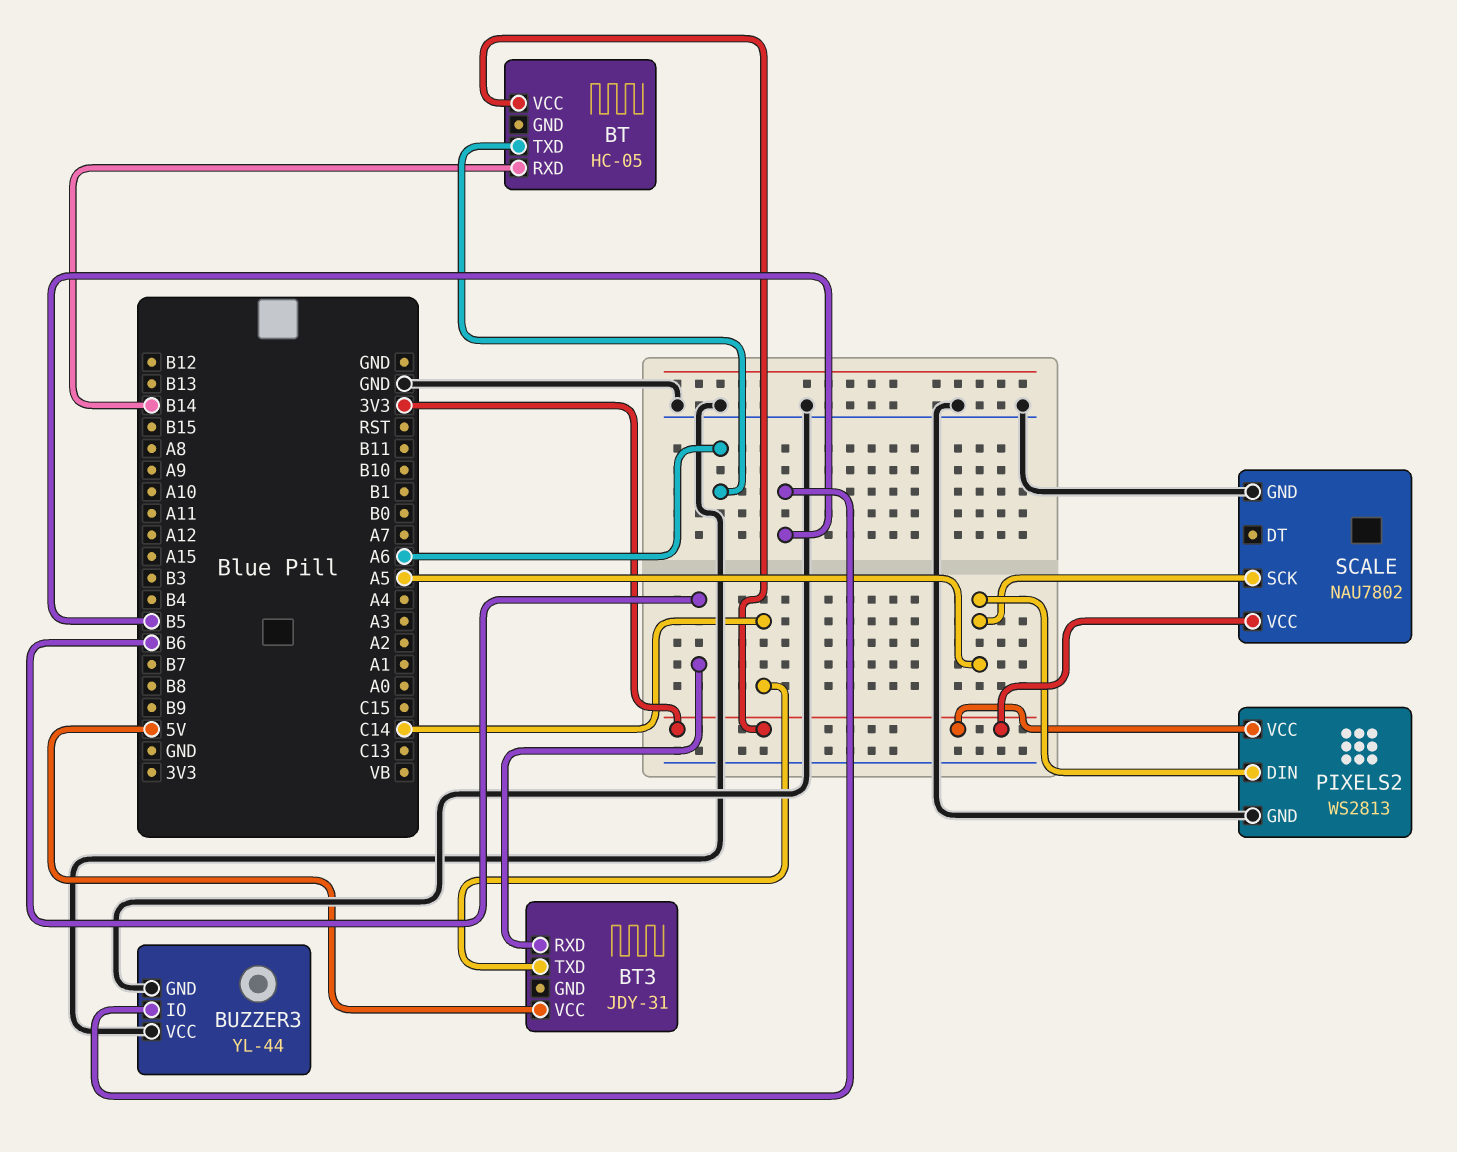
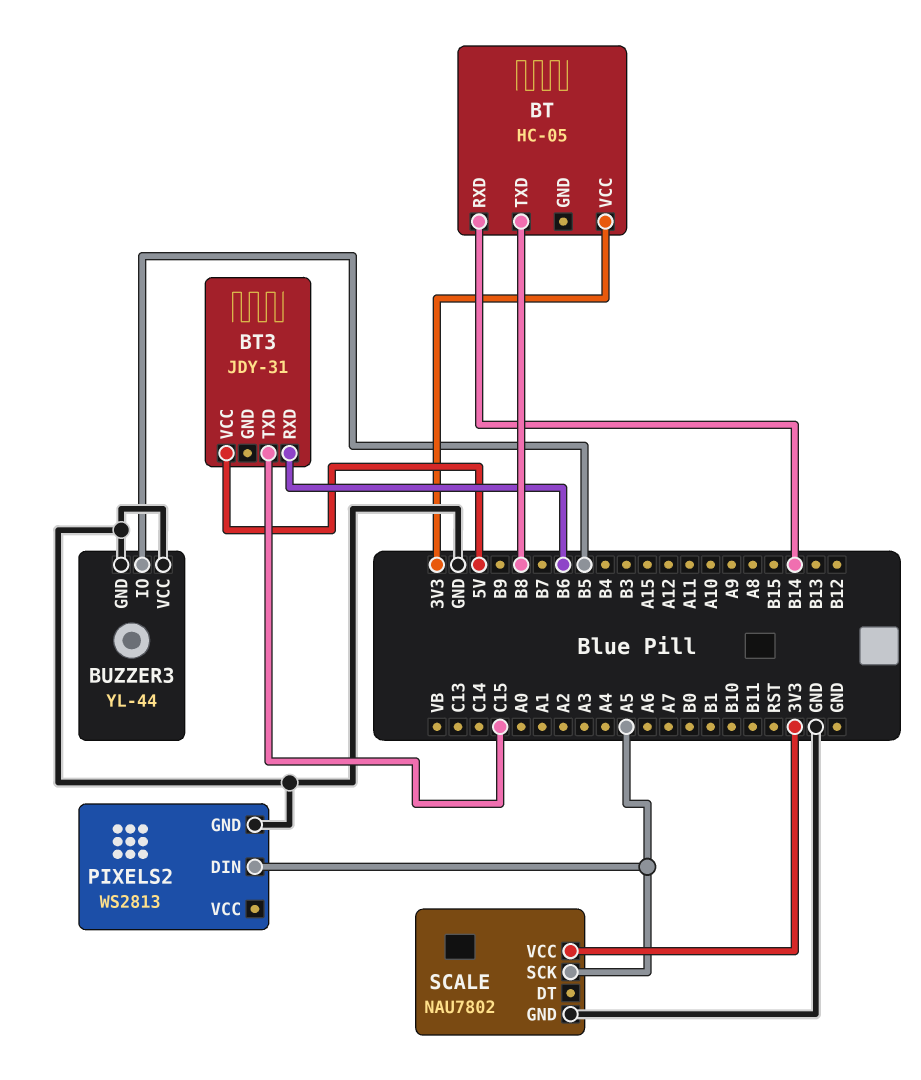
BT pin TXD: A6 -> B8
BT3 pin TXD: C14 -> C15
PIXELS2 pin VCC: 3V3 -> none

